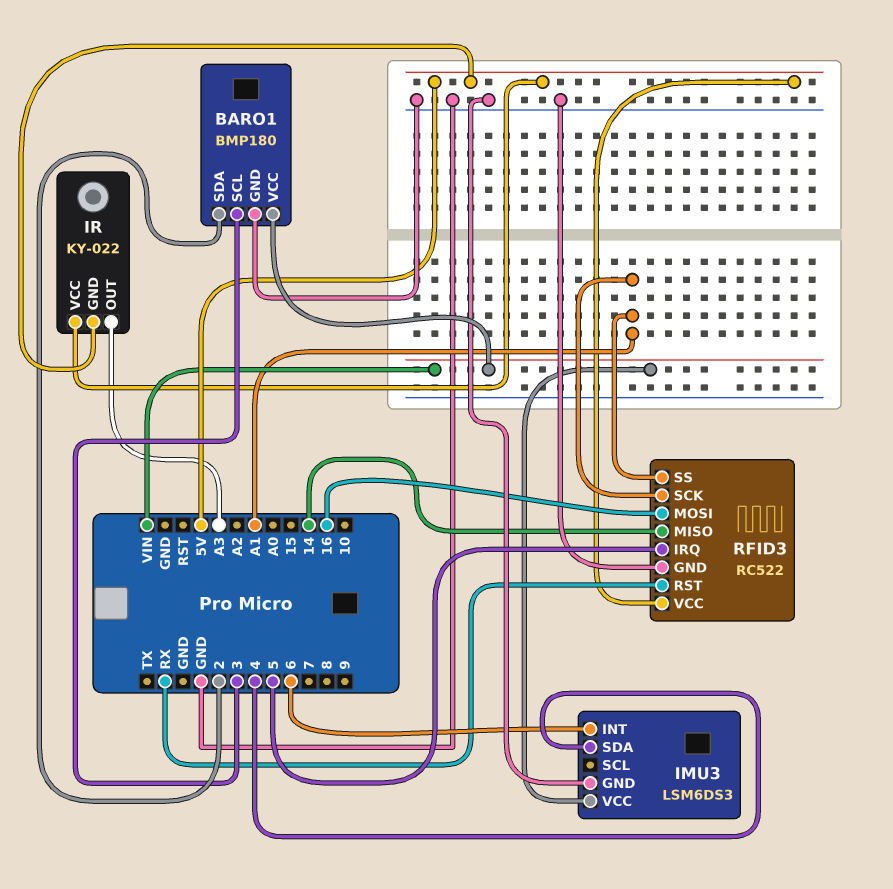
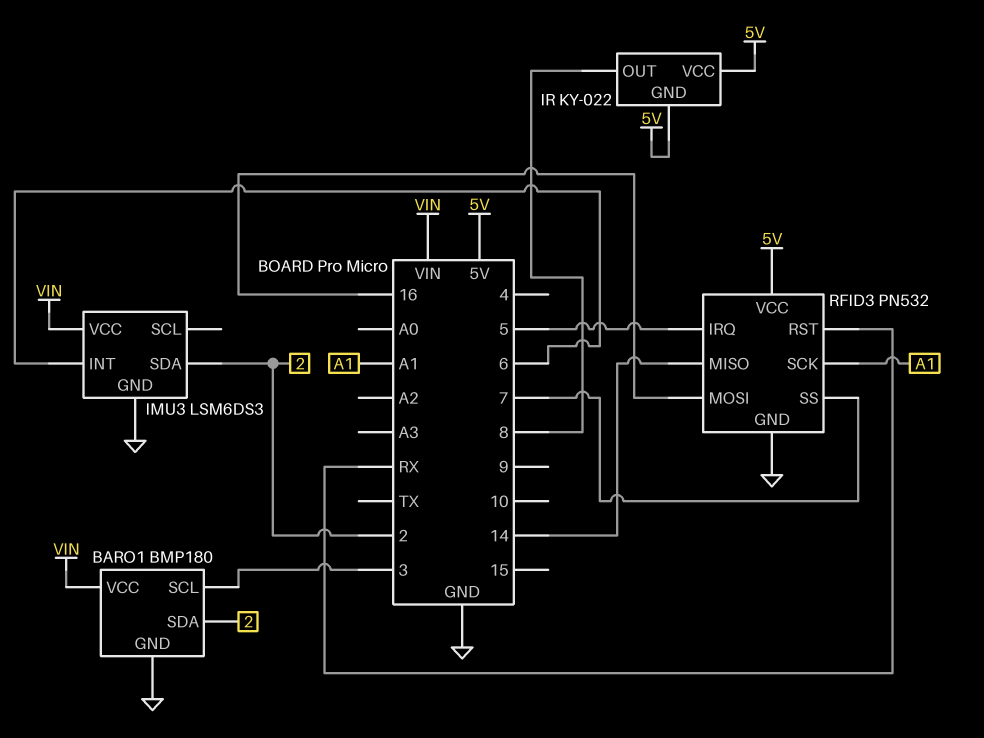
IMU3 pin SDA: 4 -> 2
IR pin OUT: A3 -> 8
RFID3: RC522 -> PN532
RFID3 pin SS: A1 -> 7

